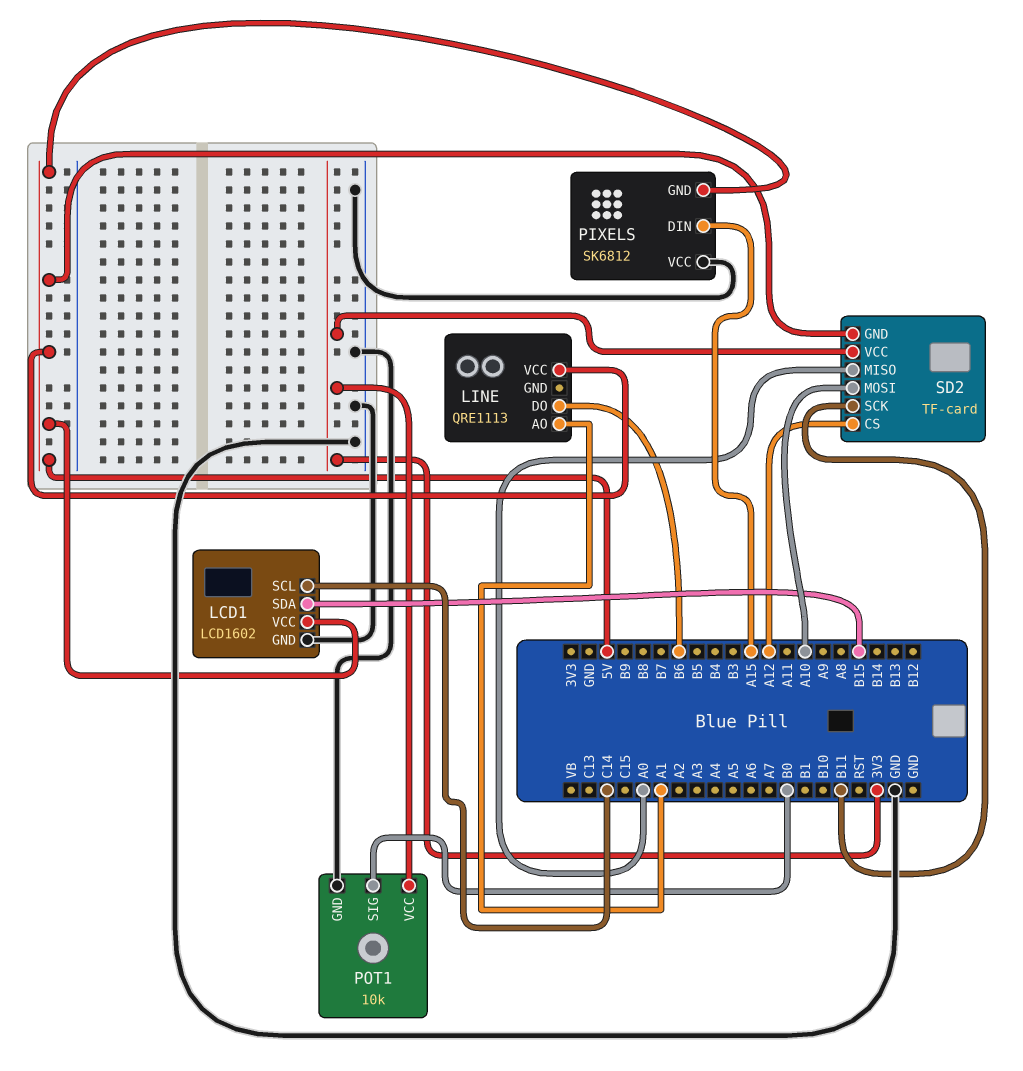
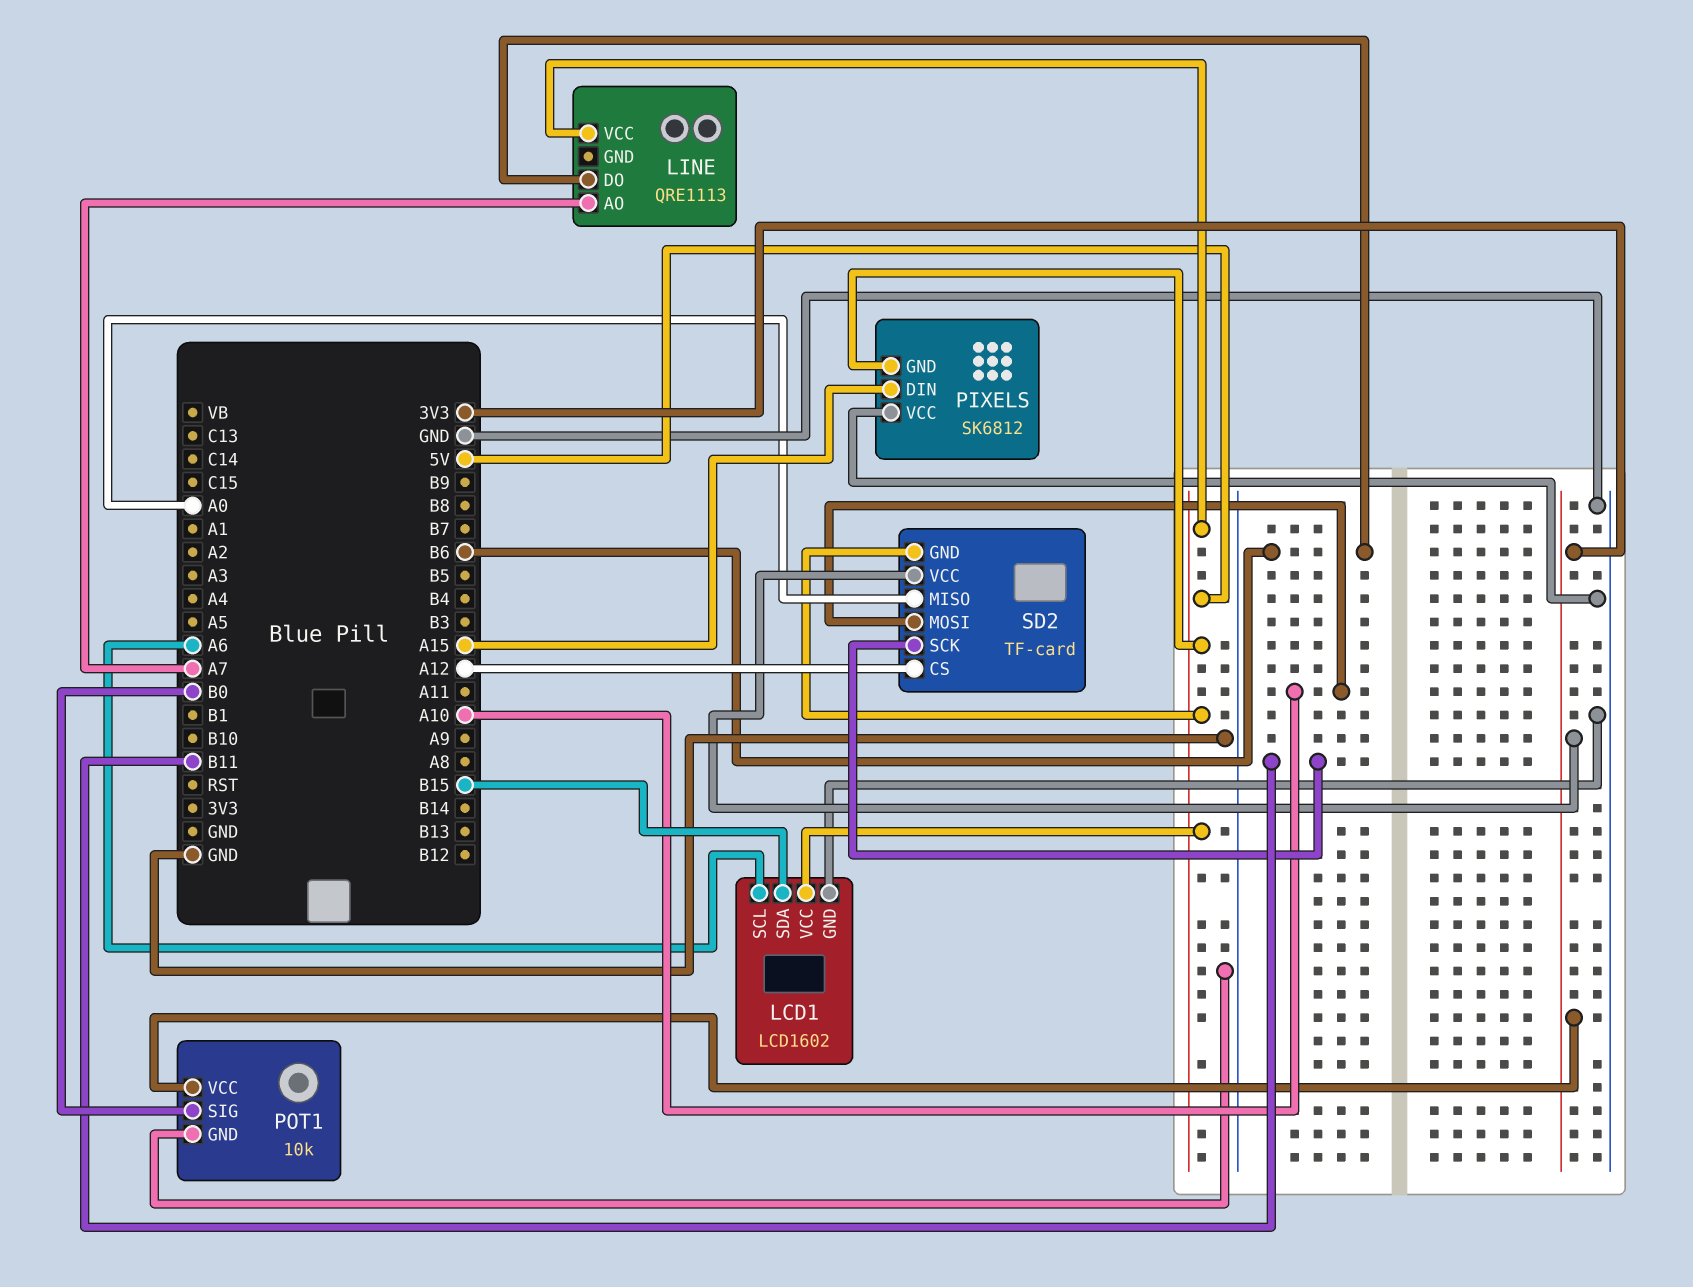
LCD1 pin SCL: C14 -> A6
LINE pin AO: A1 -> A7

